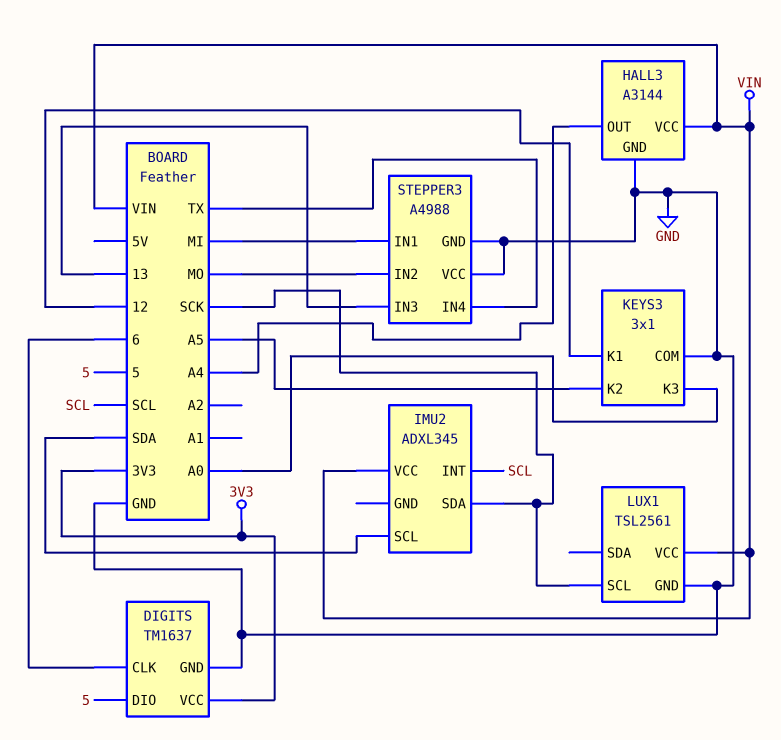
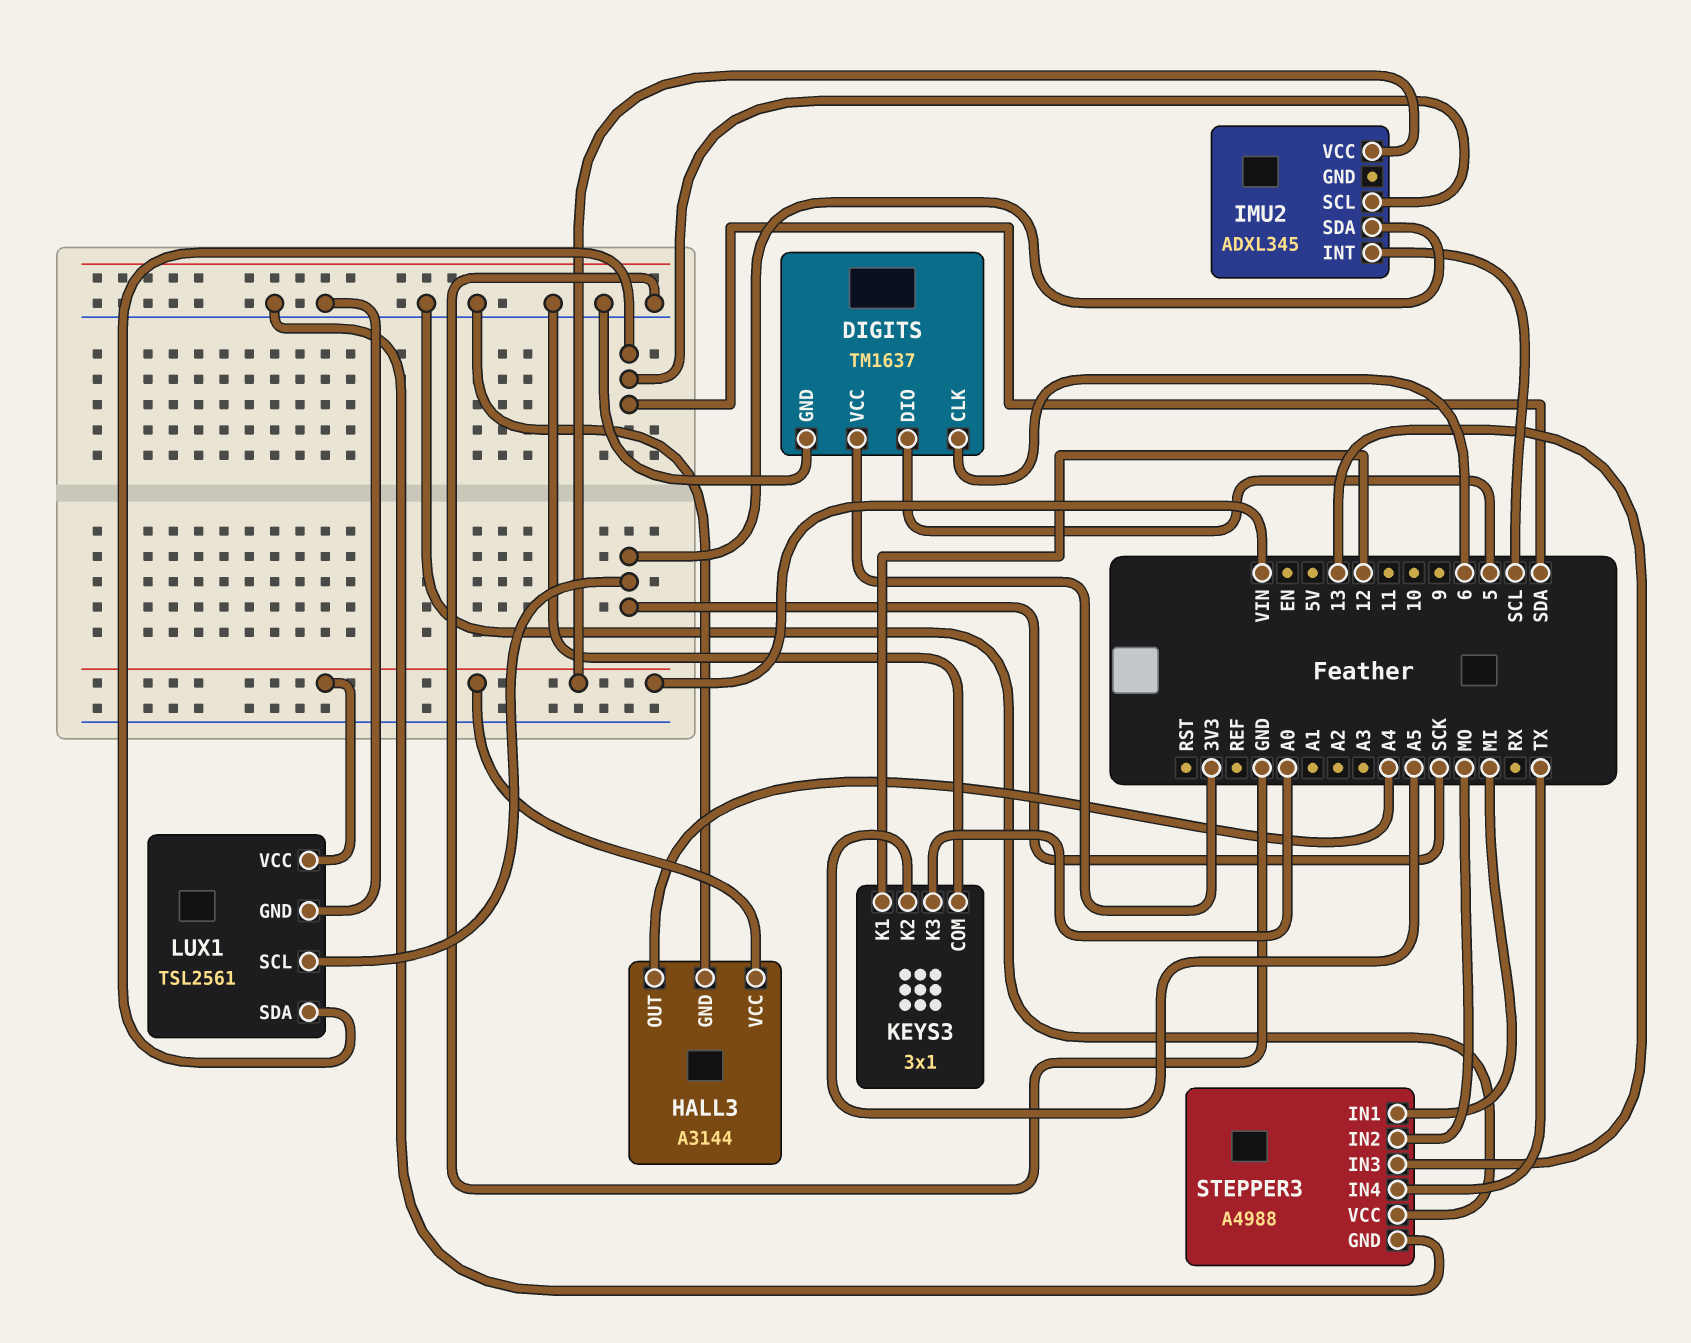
LUX1 pin SDA: none -> SDA

